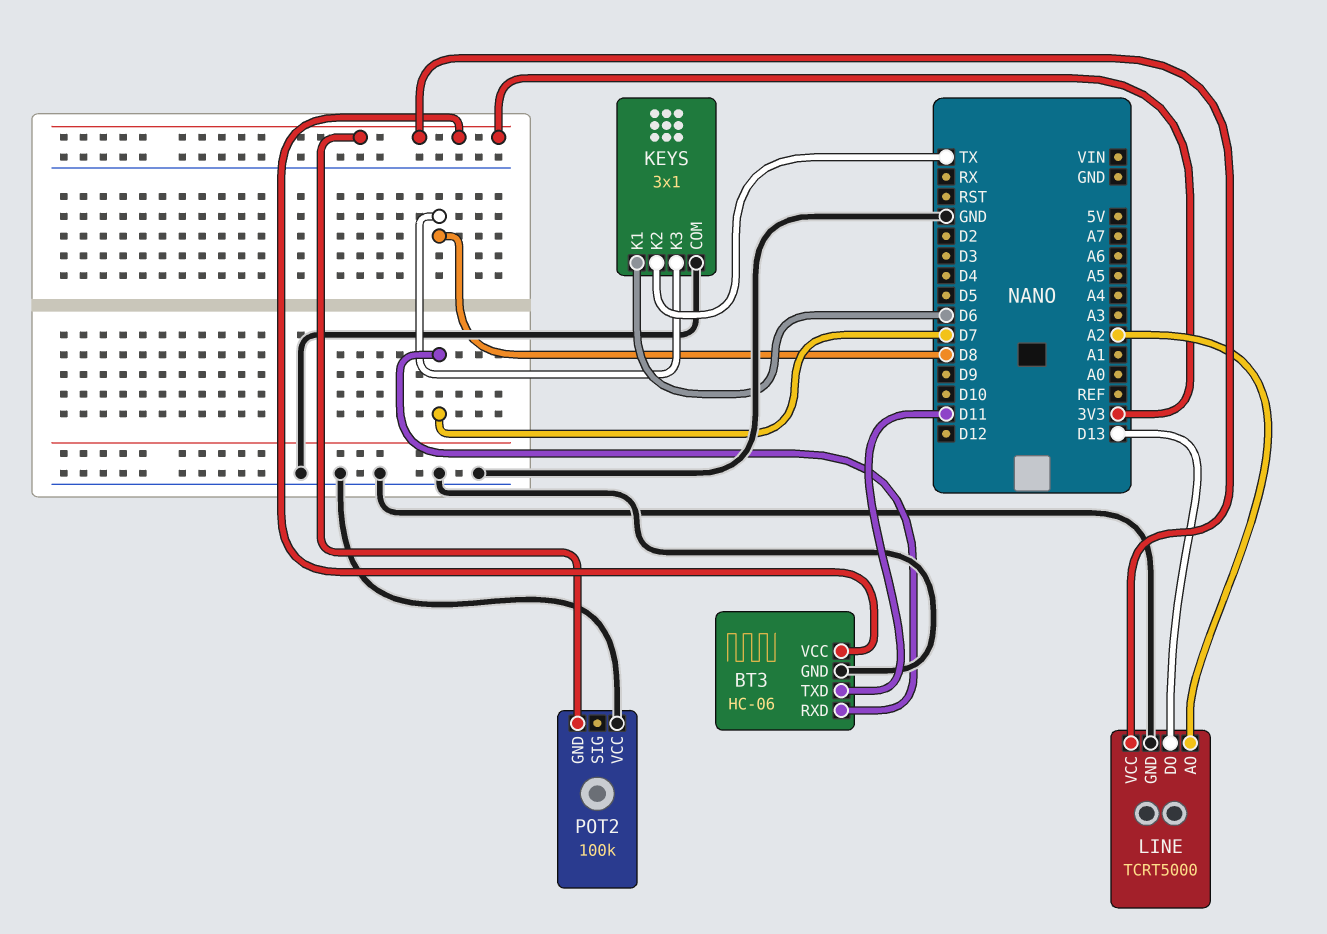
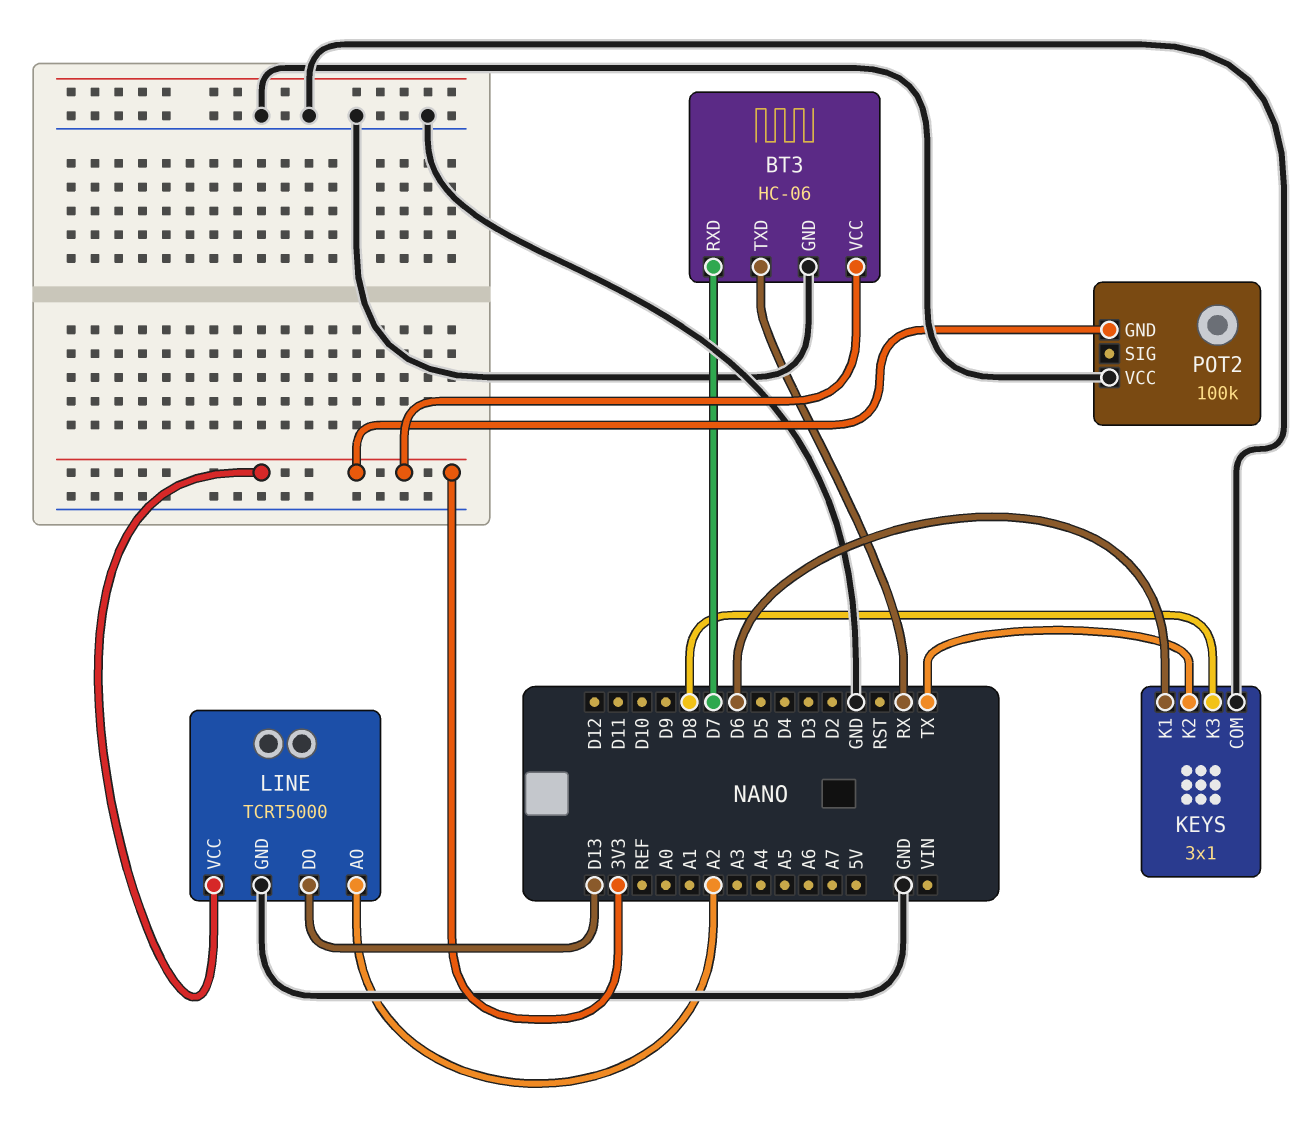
BT3 pin TXD: D11 -> RX

